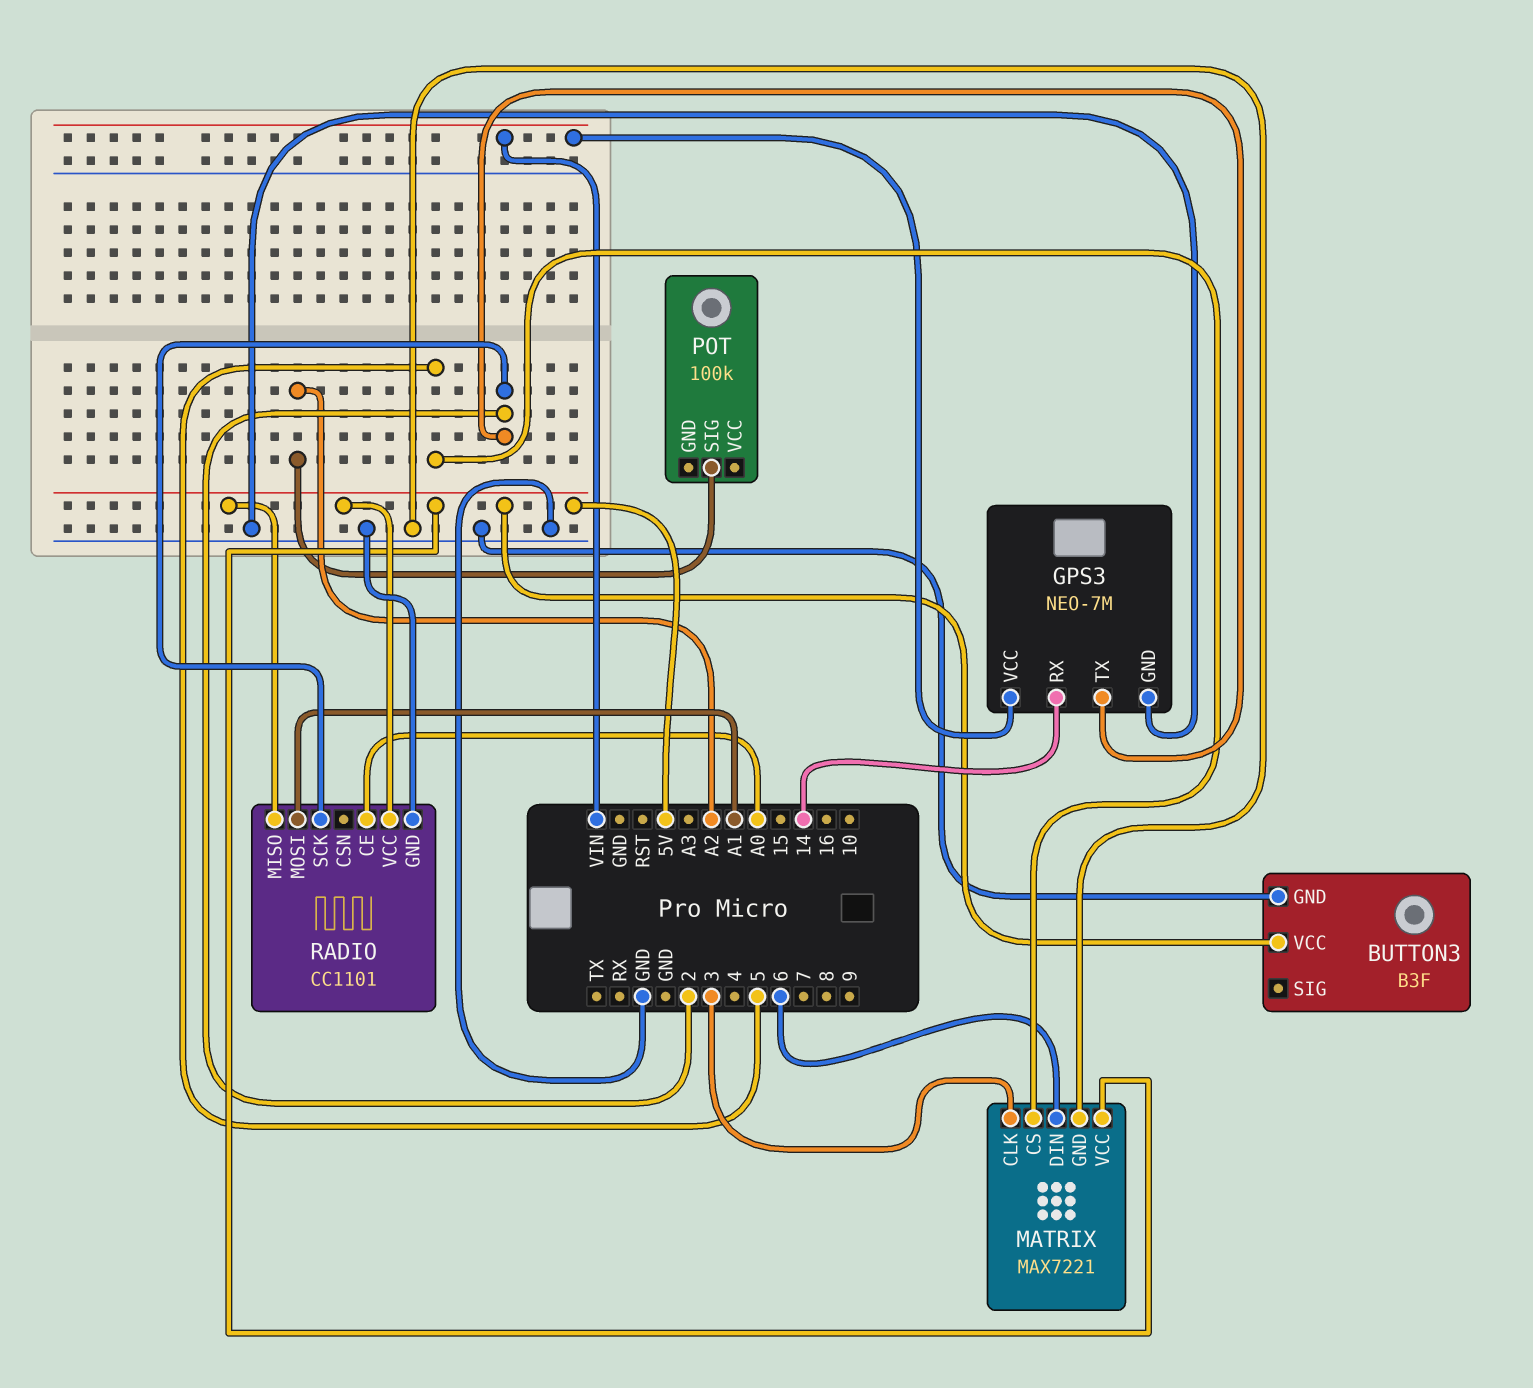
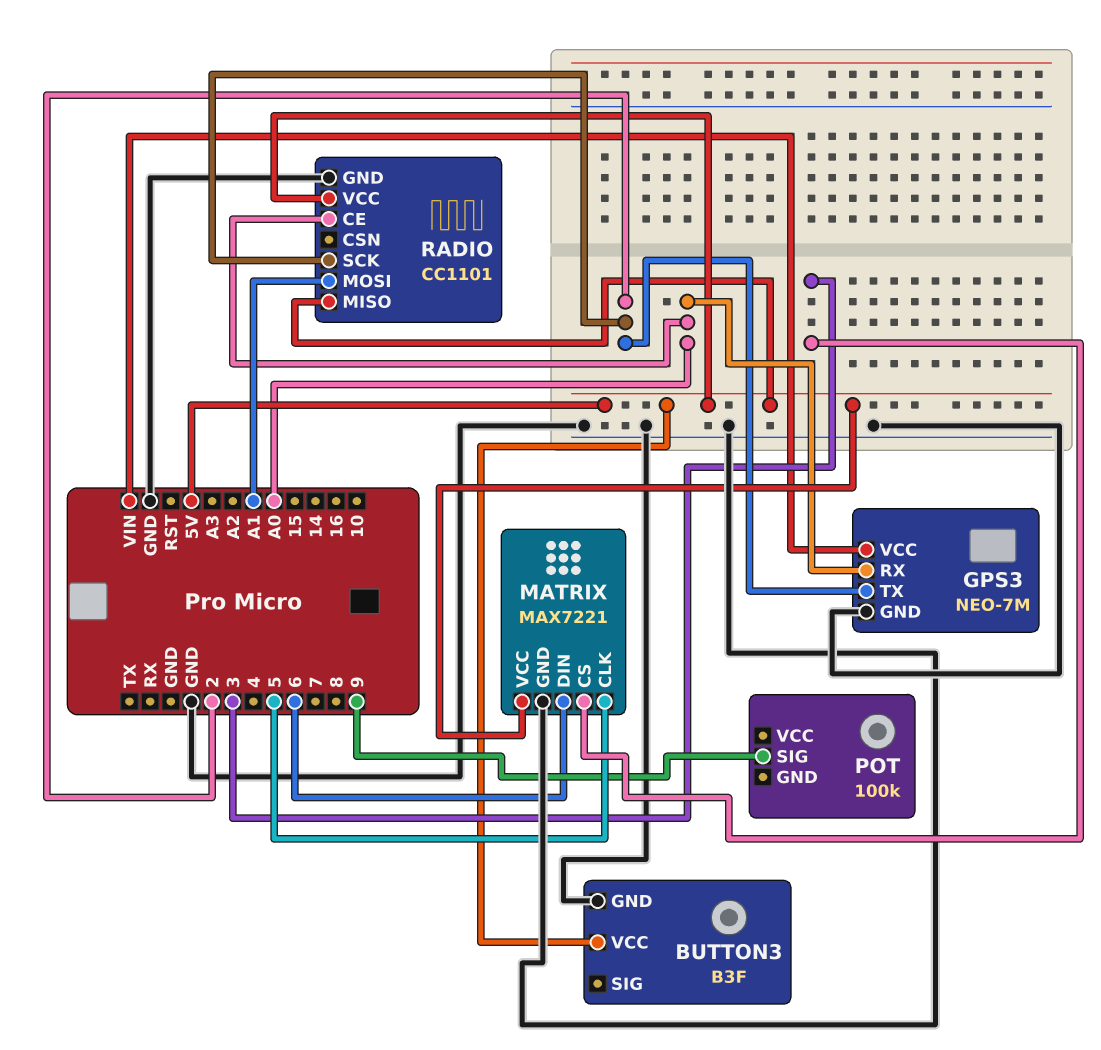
GPS3 pin RX: 14 -> A0
MATRIX pin CLK: 3 -> 5
MATRIX pin CS: 5 -> 3
POT pin SIG: A2 -> 9

